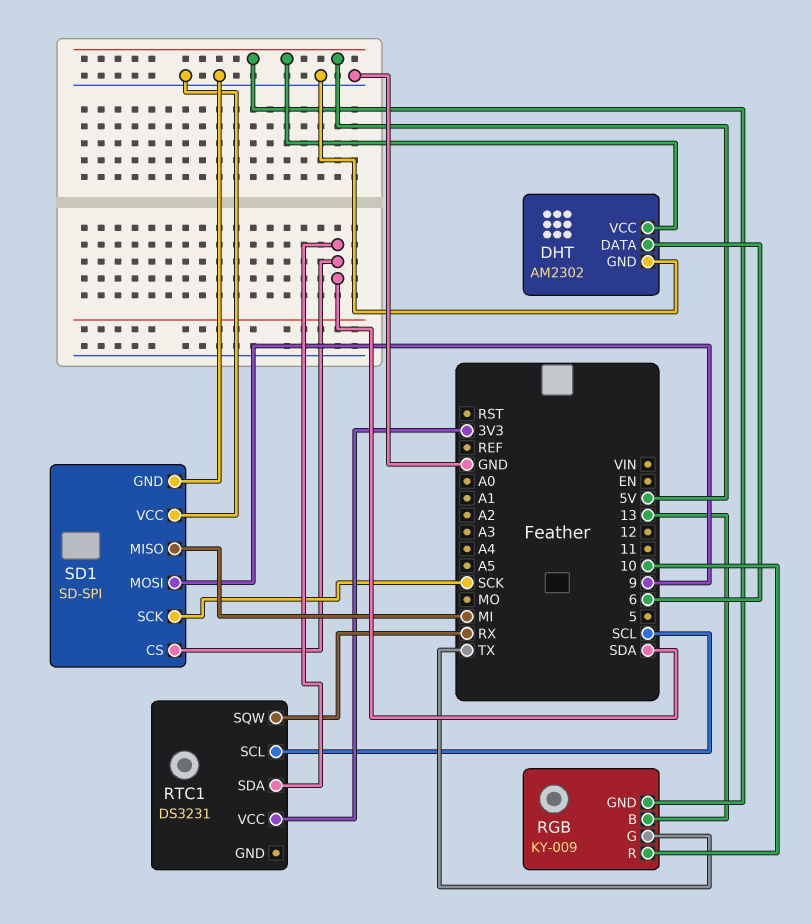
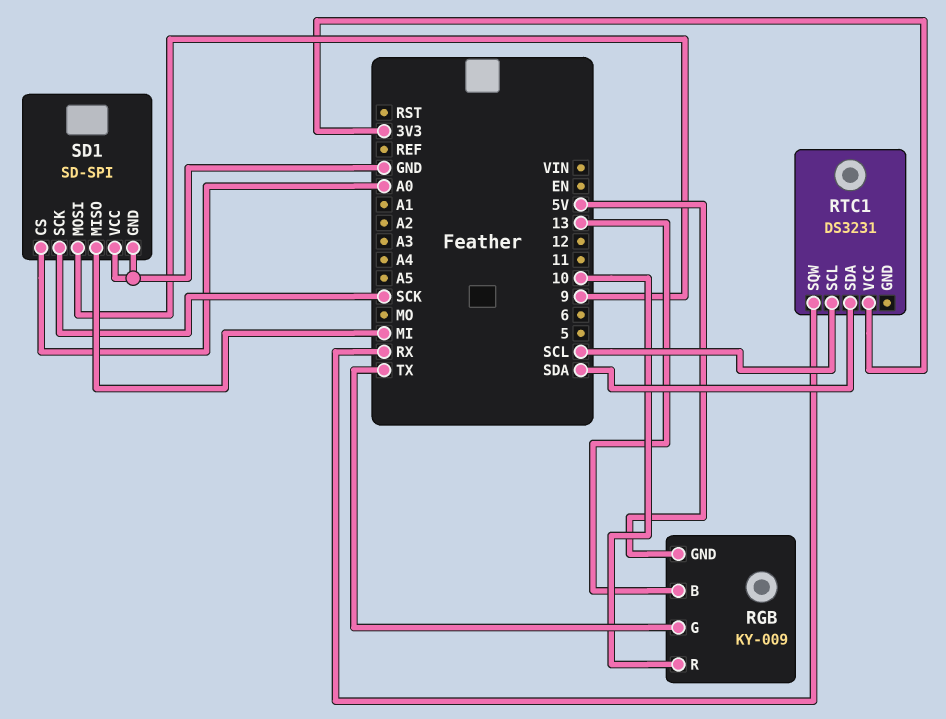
DHT: AM2302 -> none
DHT pin DATA: 6 -> none
DHT pin GND: GND -> none
DHT pin VCC: 5V -> none
SD1 pin CS: SDA -> A0

